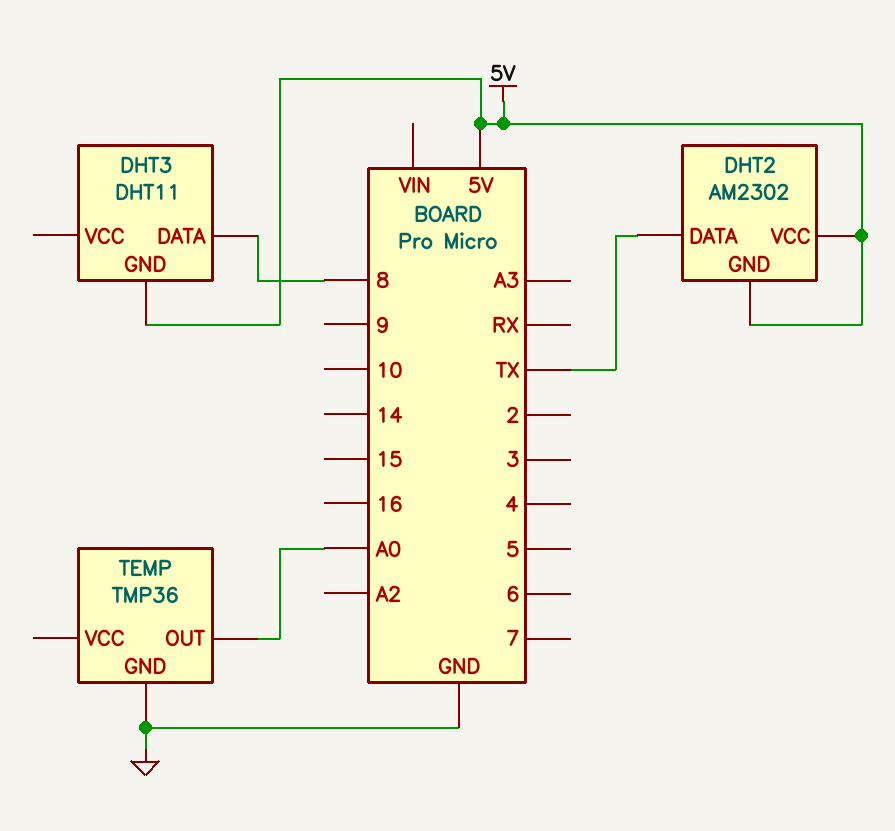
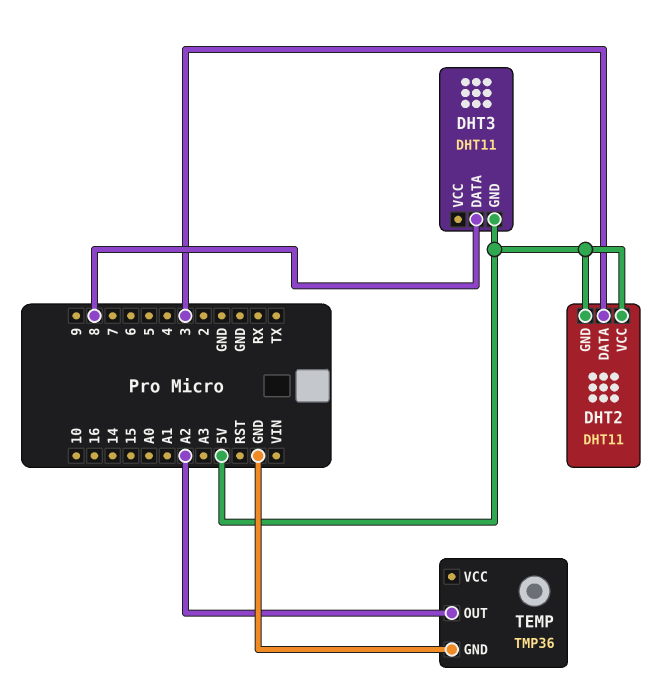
DHT2: AM2302 -> DHT11
DHT2 pin DATA: TX -> 3
TEMP pin OUT: A0 -> A2

